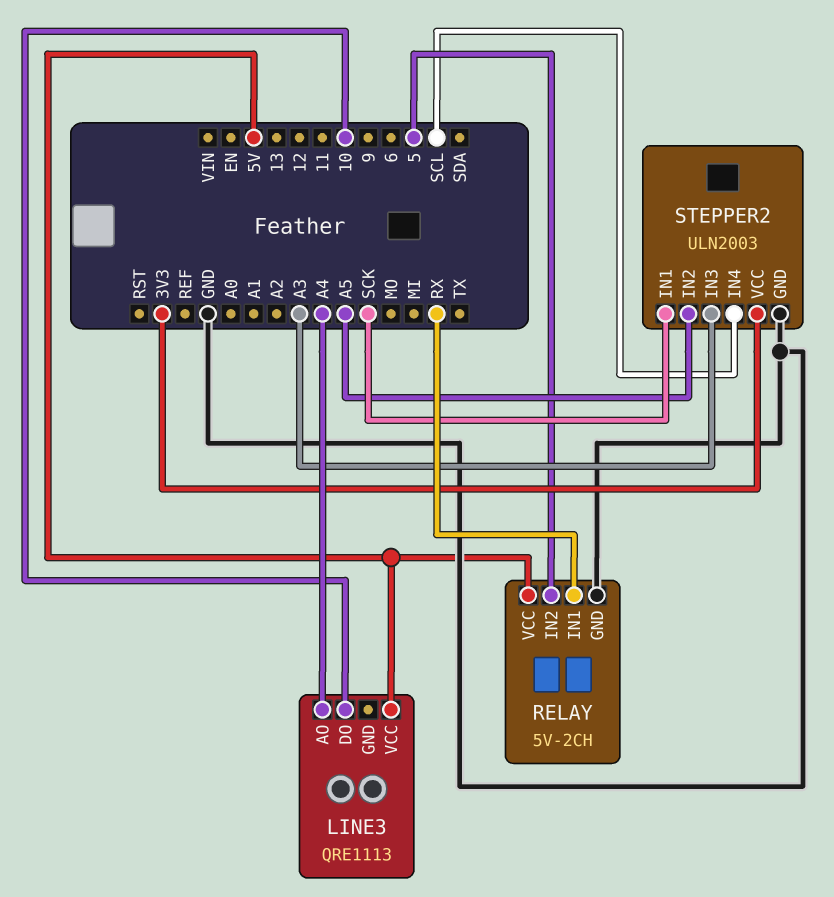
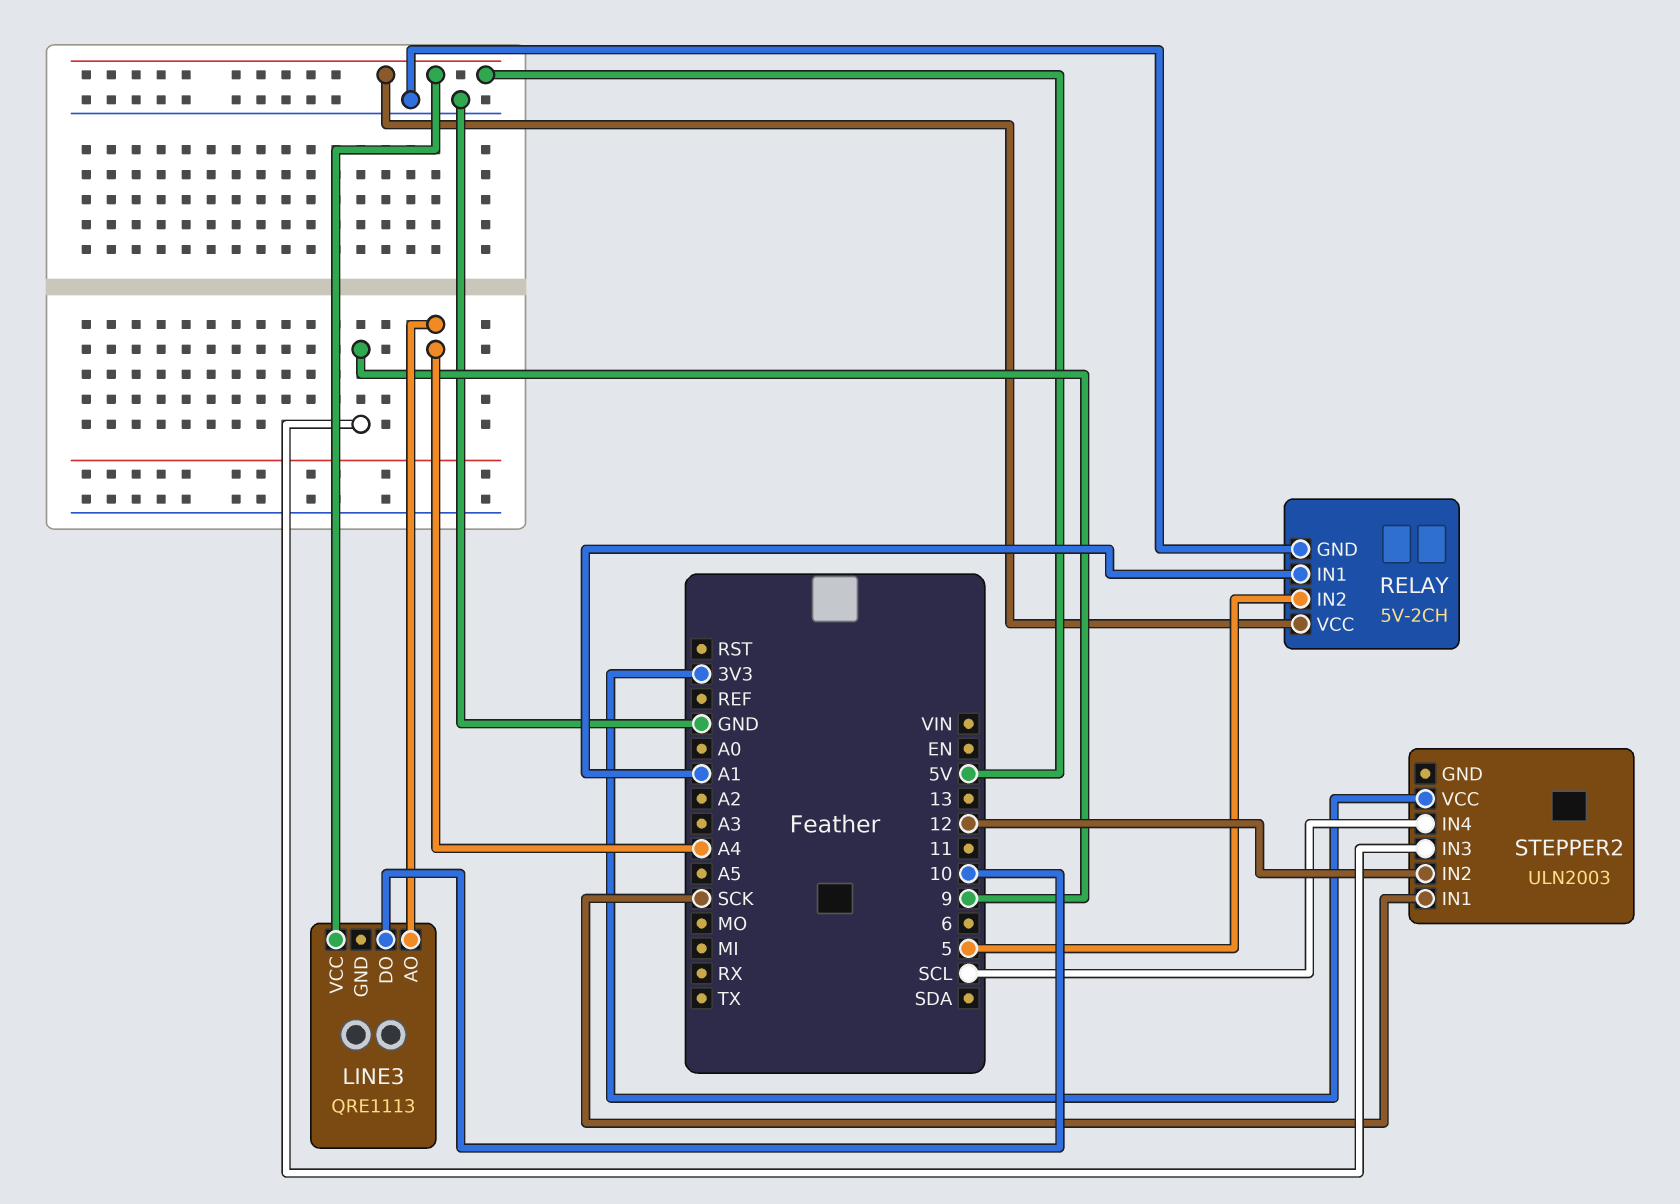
RELAY pin IN1: RX -> A1
STEPPER2 pin GND: GND -> none
STEPPER2 pin IN2: A5 -> 12
STEPPER2 pin IN3: A3 -> 9

